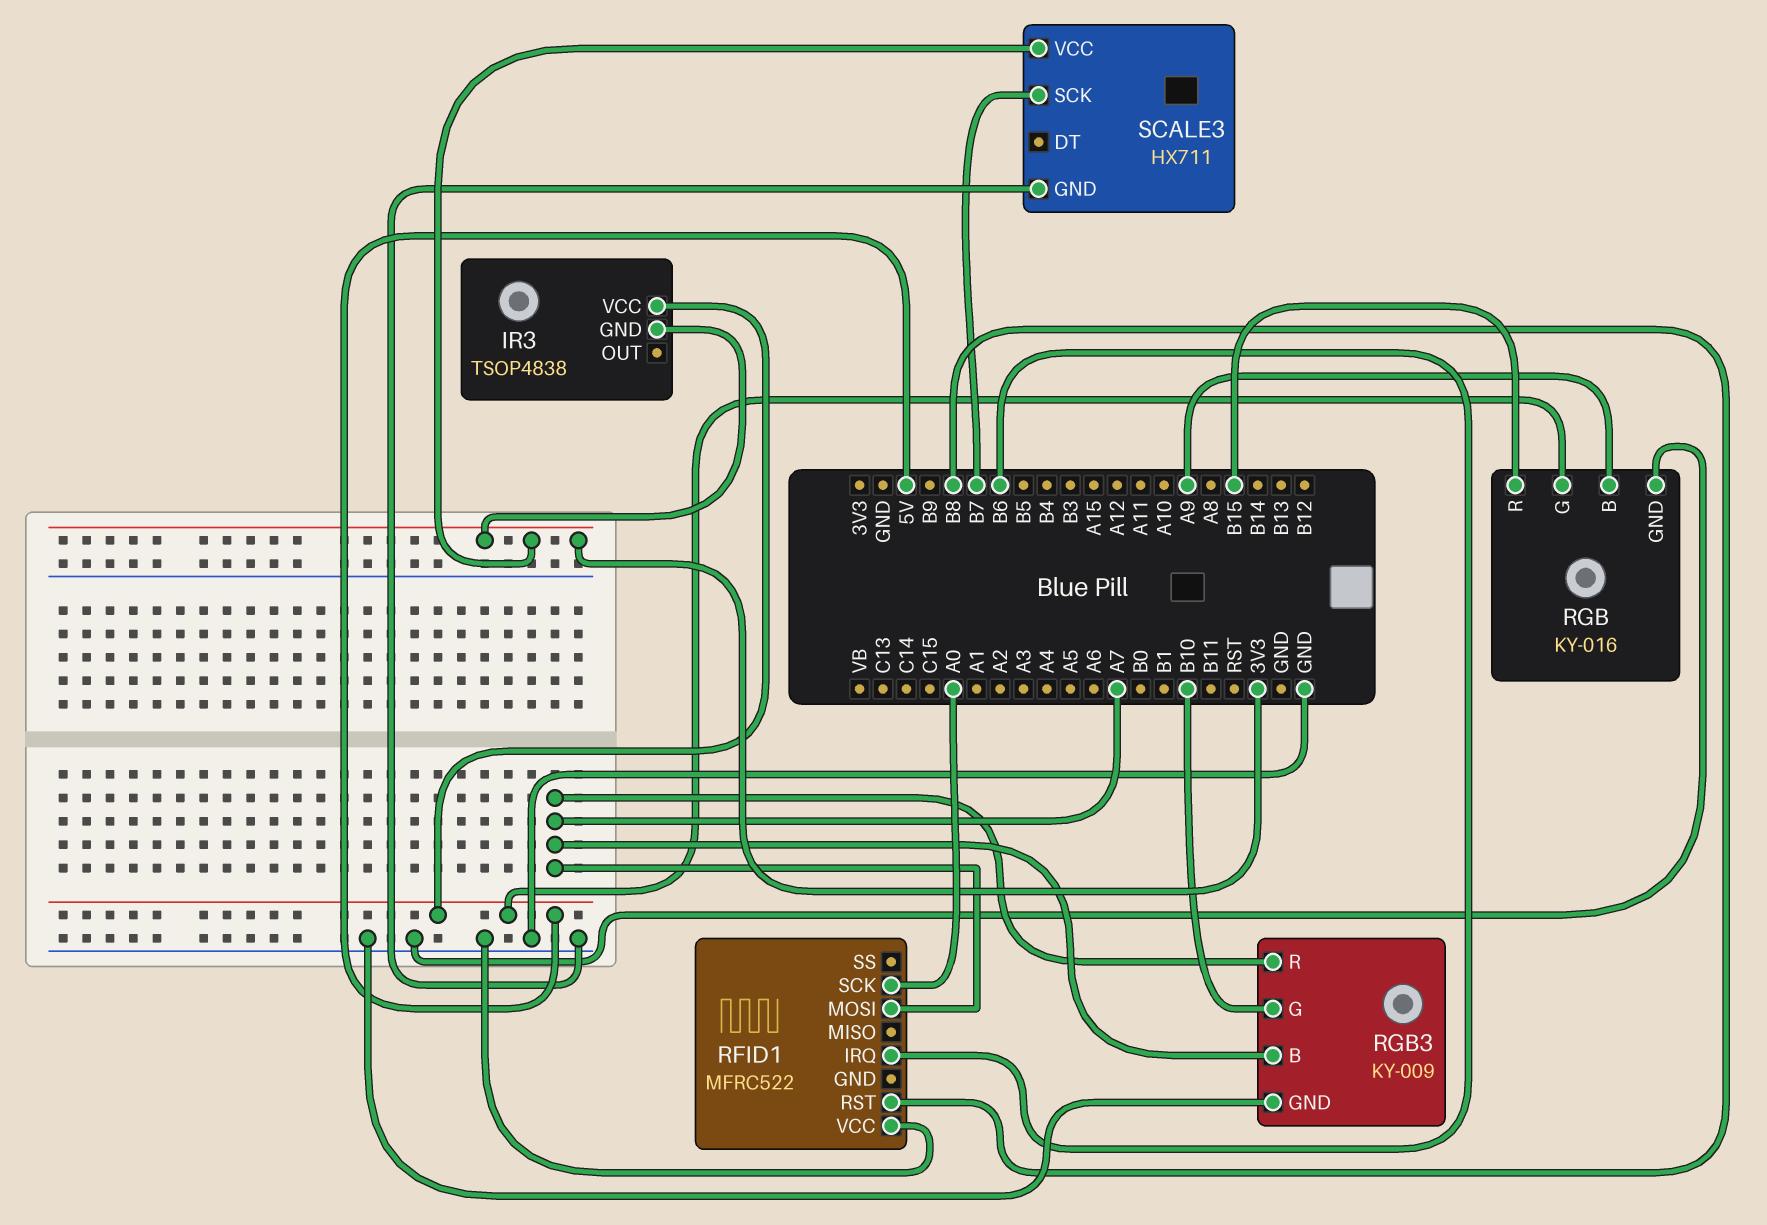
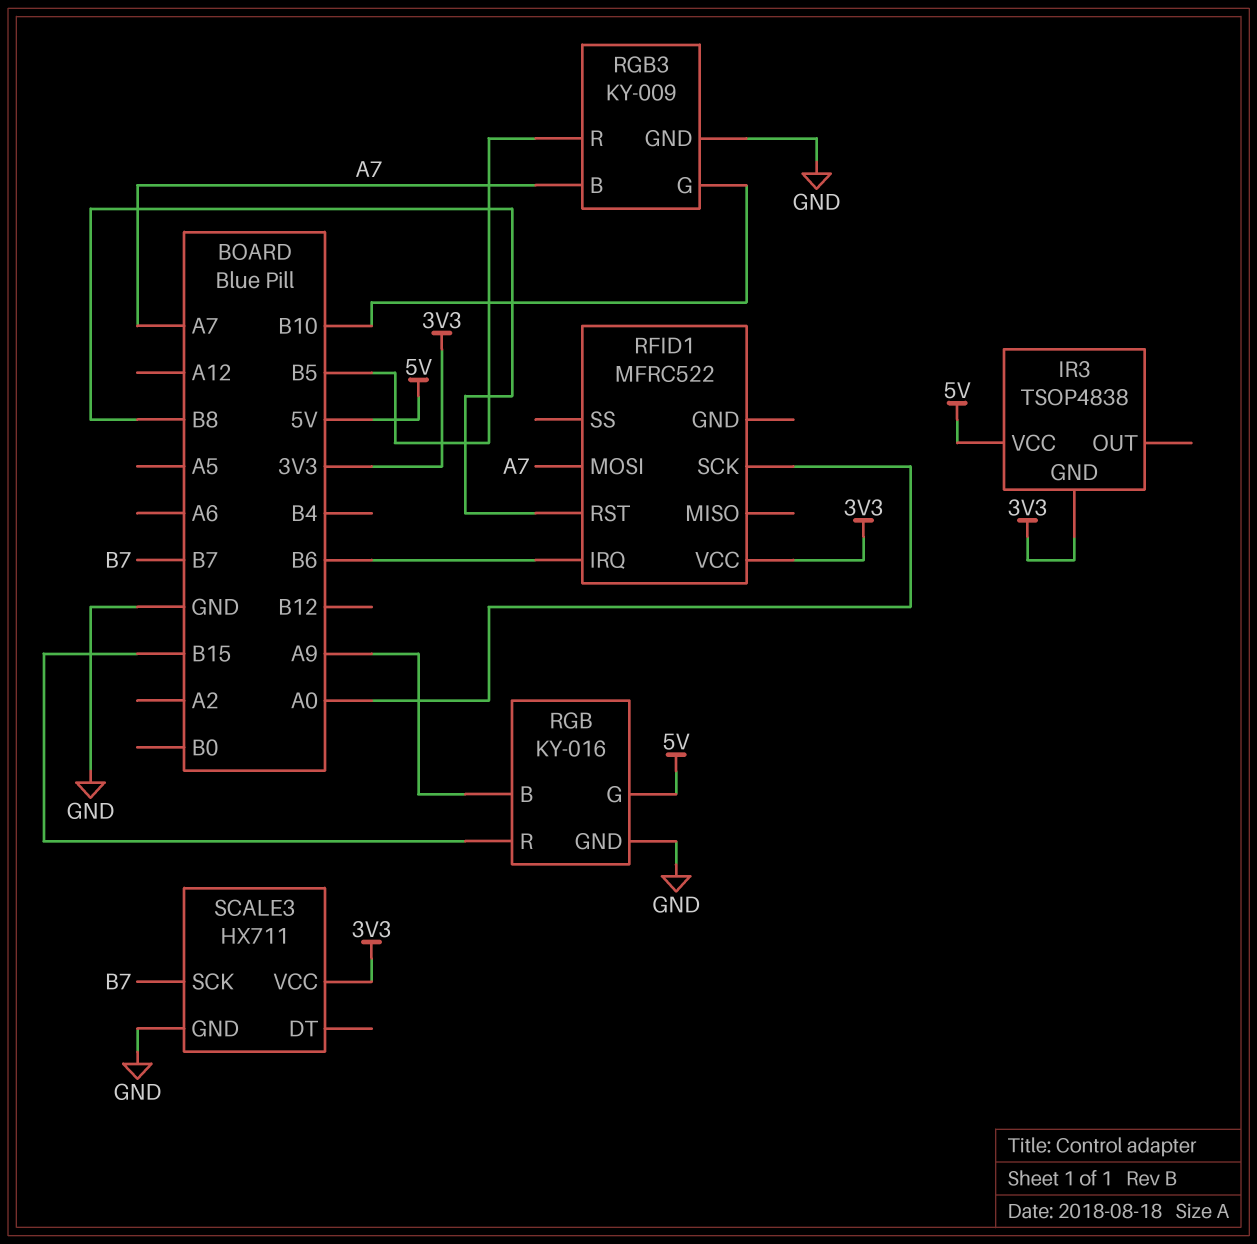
RFID1 pin VCC: GND -> 3V3
RGB3 pin R: A7 -> B5

